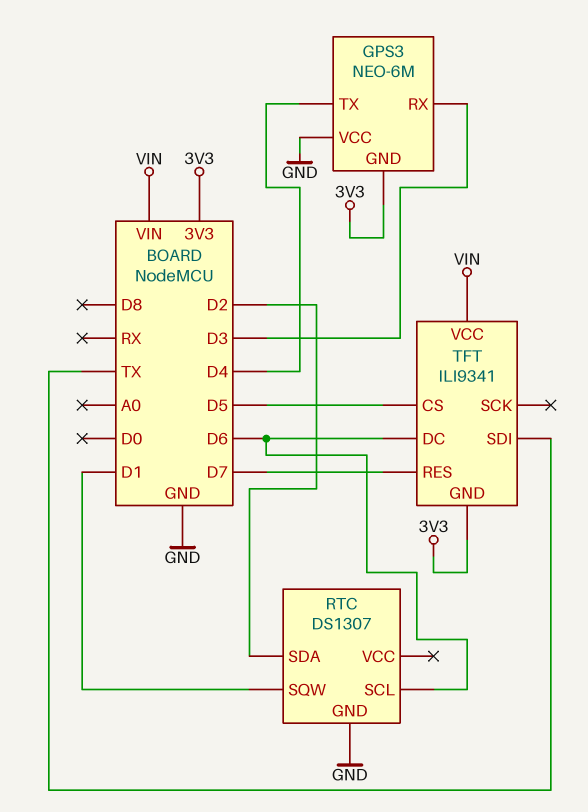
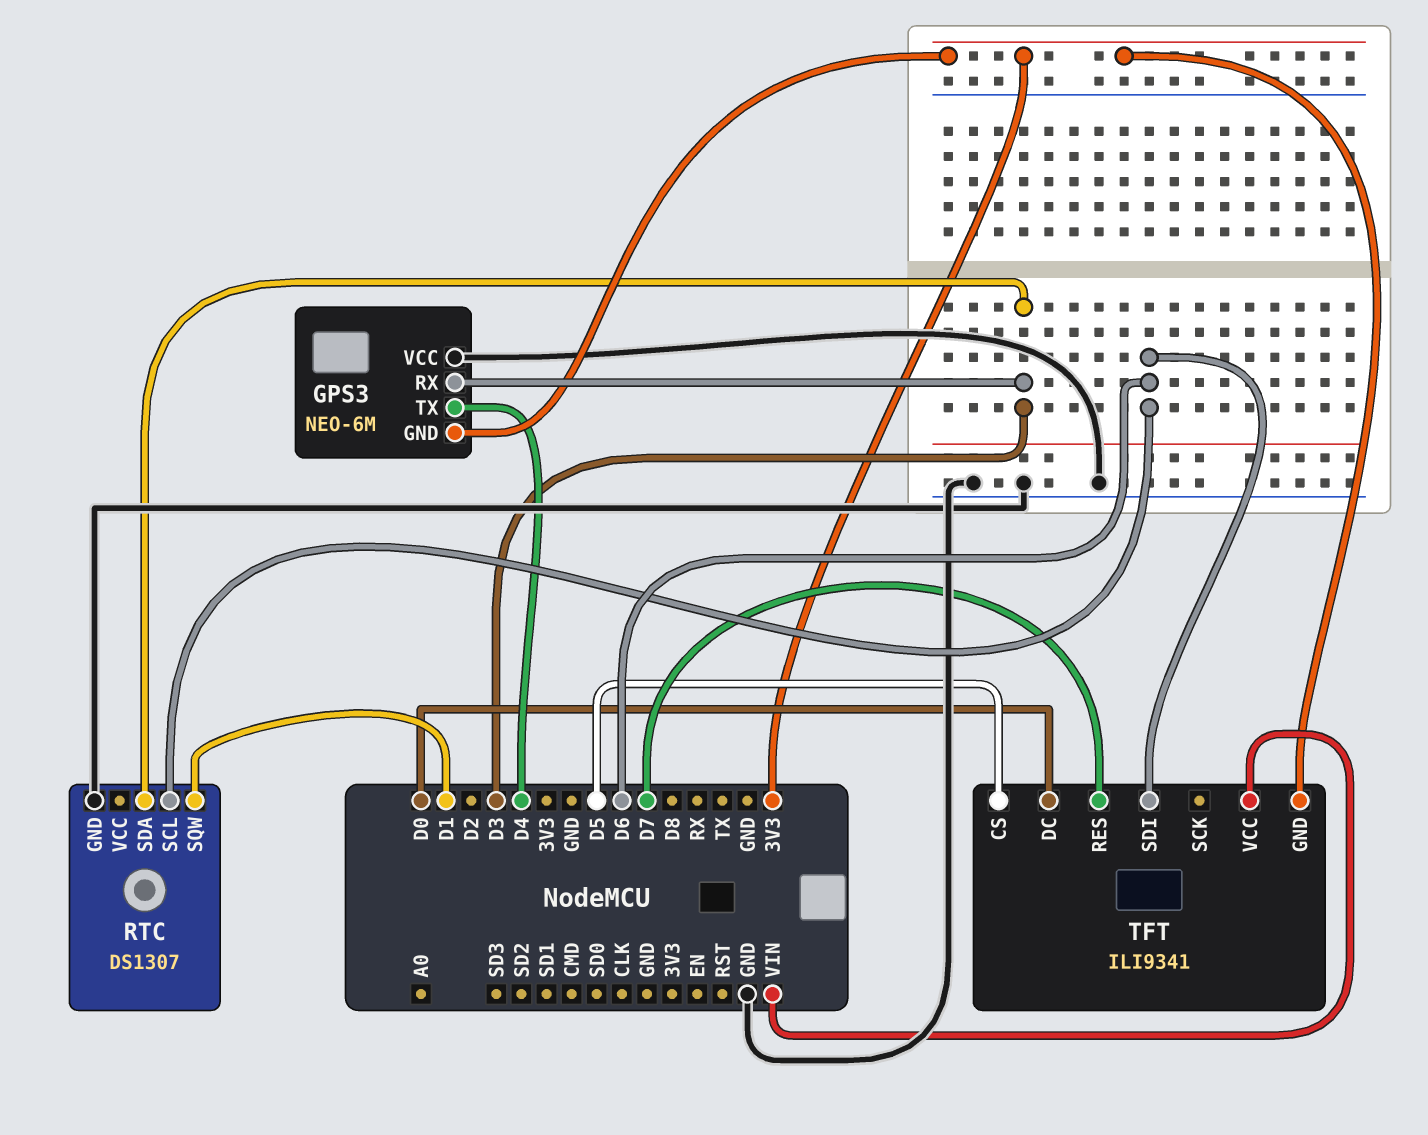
RTC pin SDA: D2 -> D3
TFT pin DC: D6 -> D0
TFT pin SDI: TX -> D6

